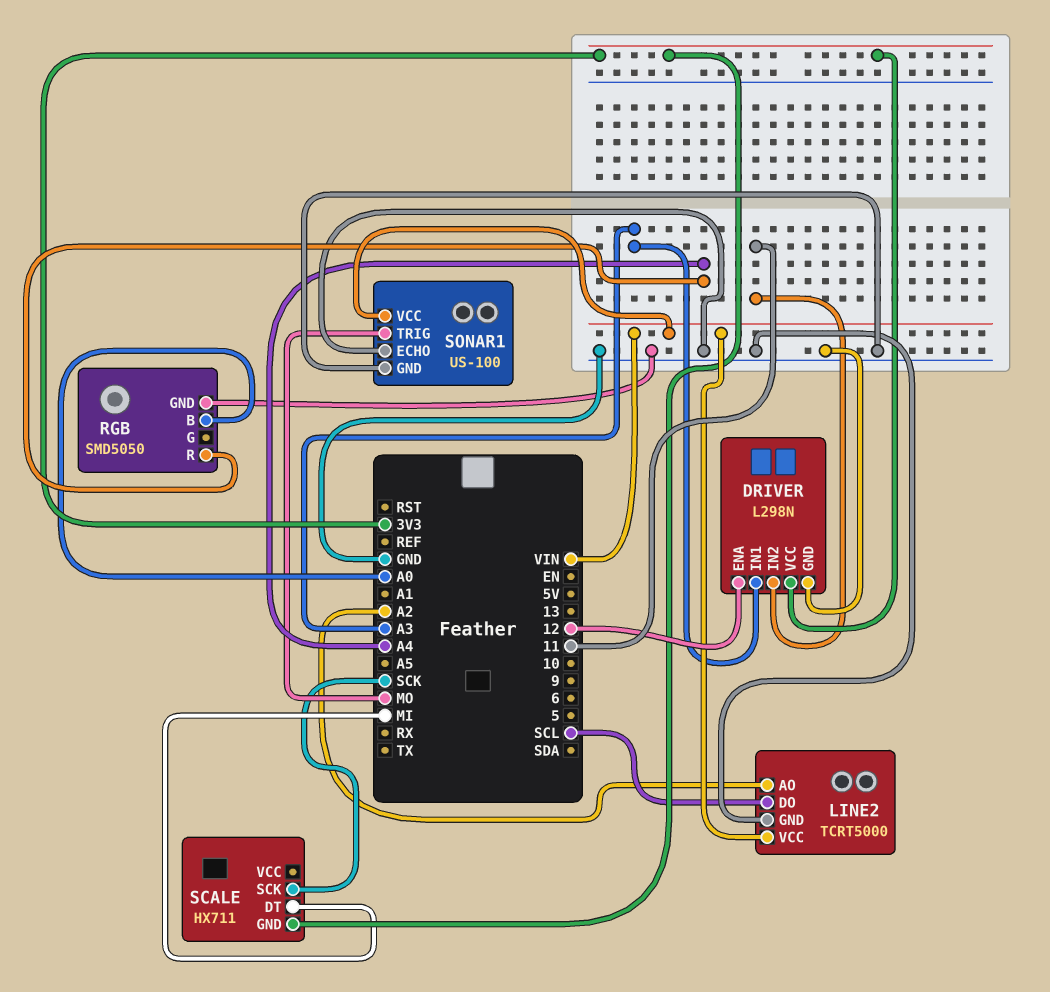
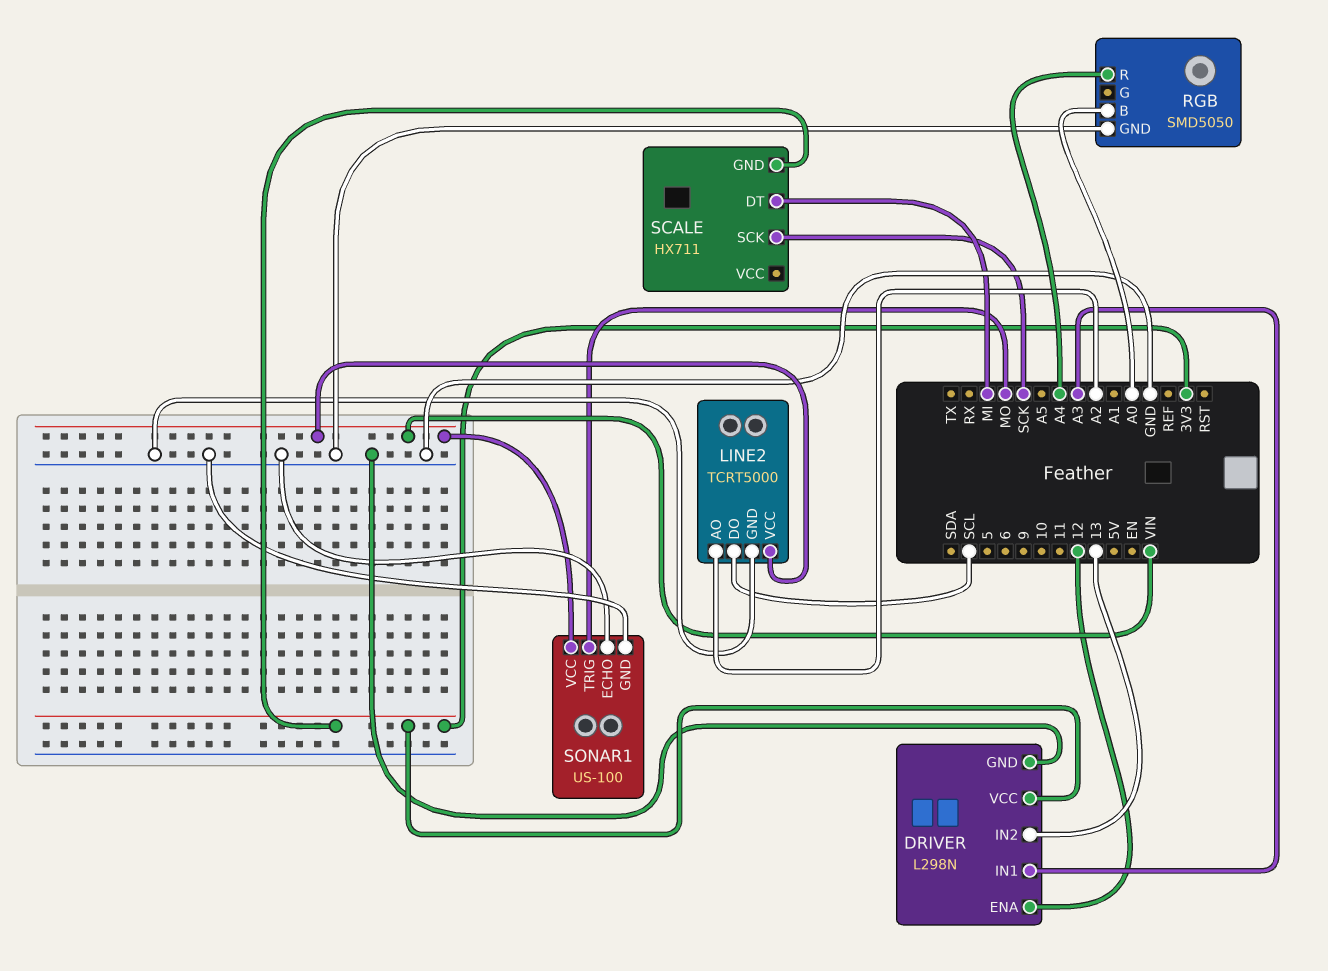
DRIVER pin IN2: 11 -> 13

